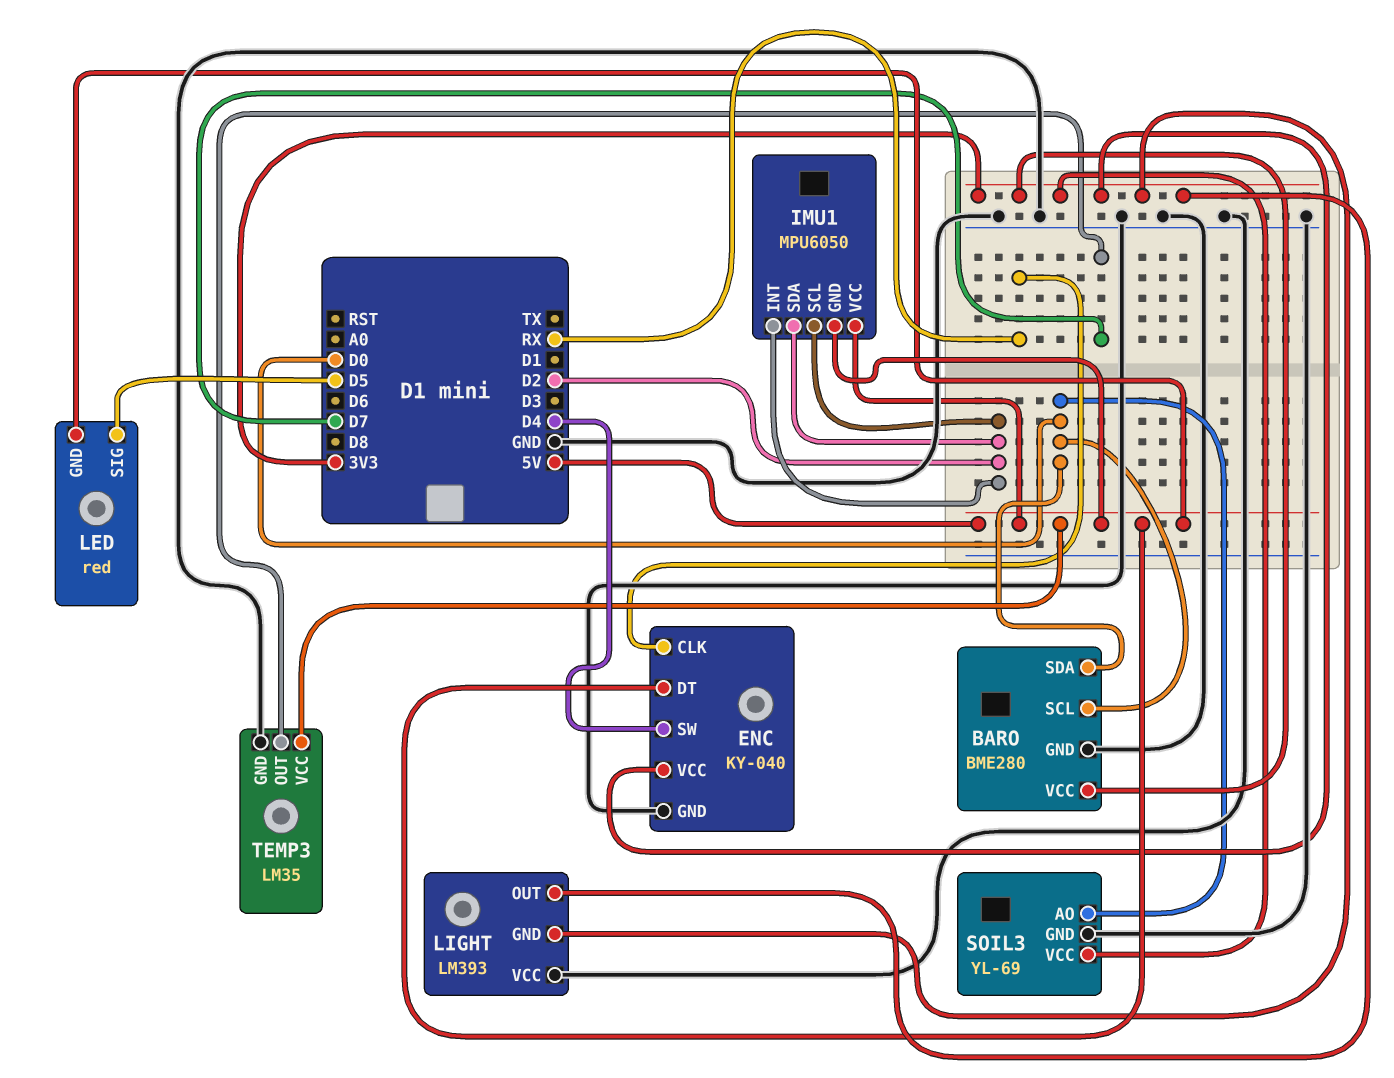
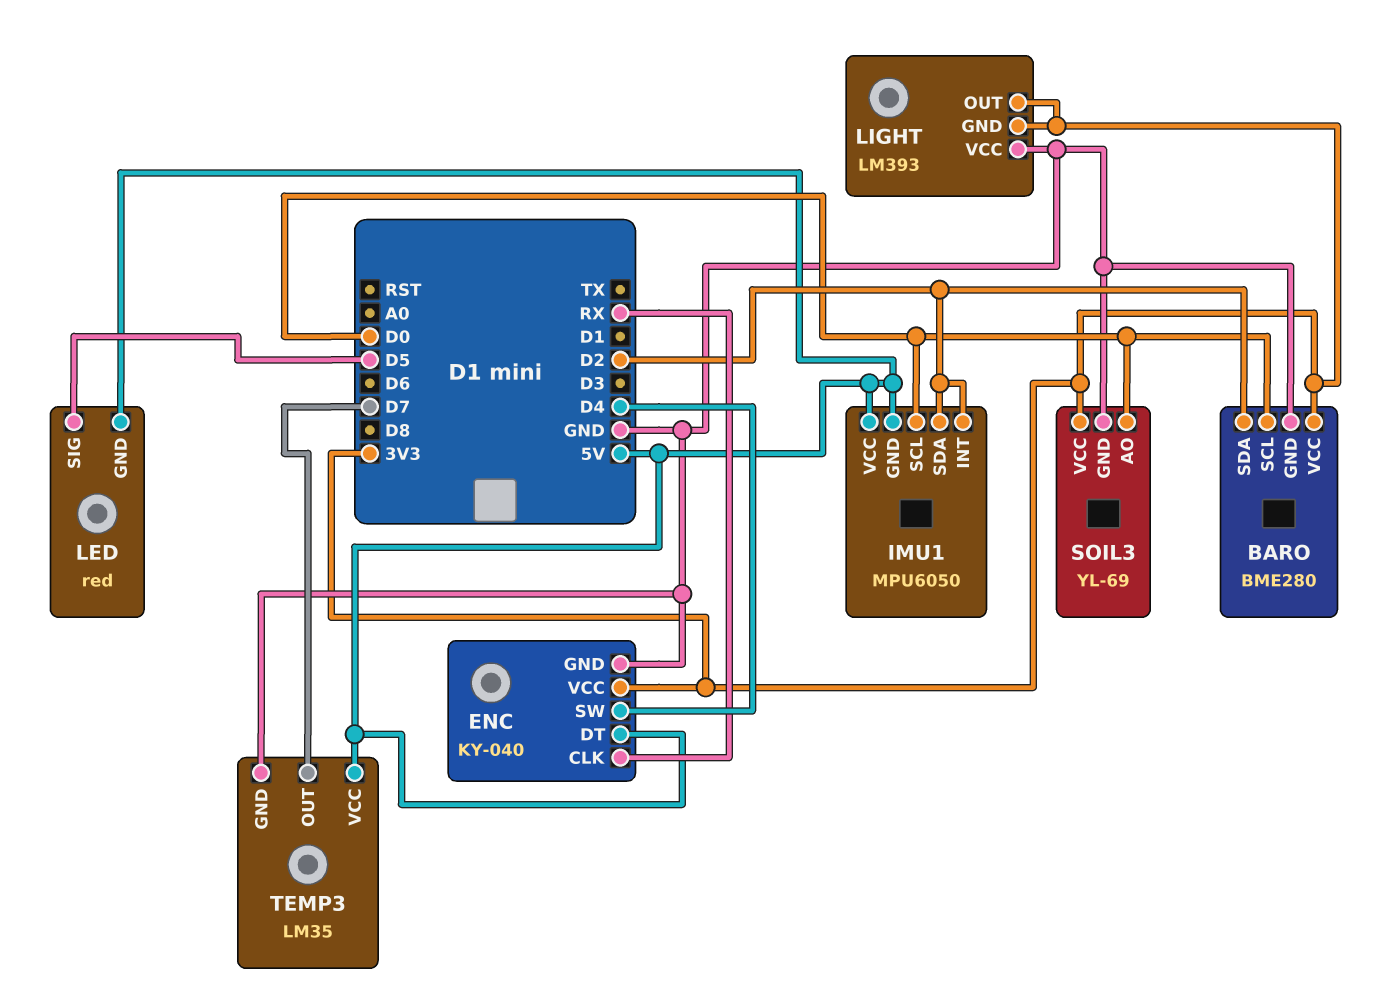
BARO pin SDA: D0 -> D2
IMU1 pin SCL: D2 -> D0

